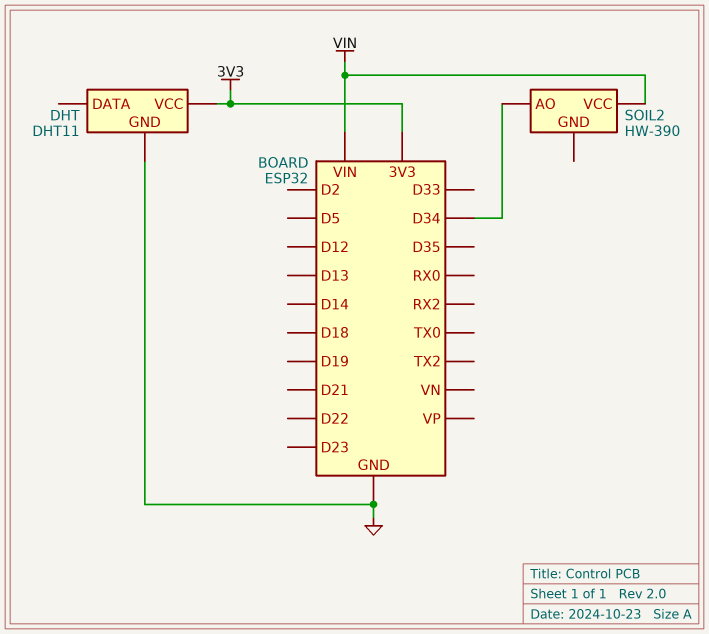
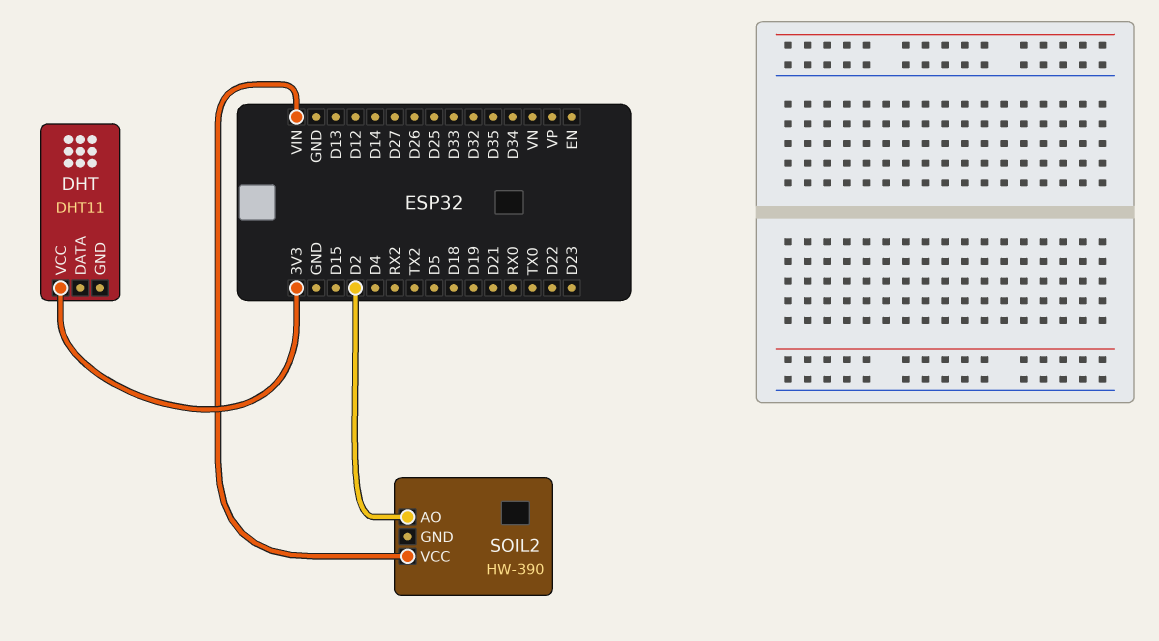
DHT pin GND: GND -> none
SOIL2 pin AO: D34 -> D2

